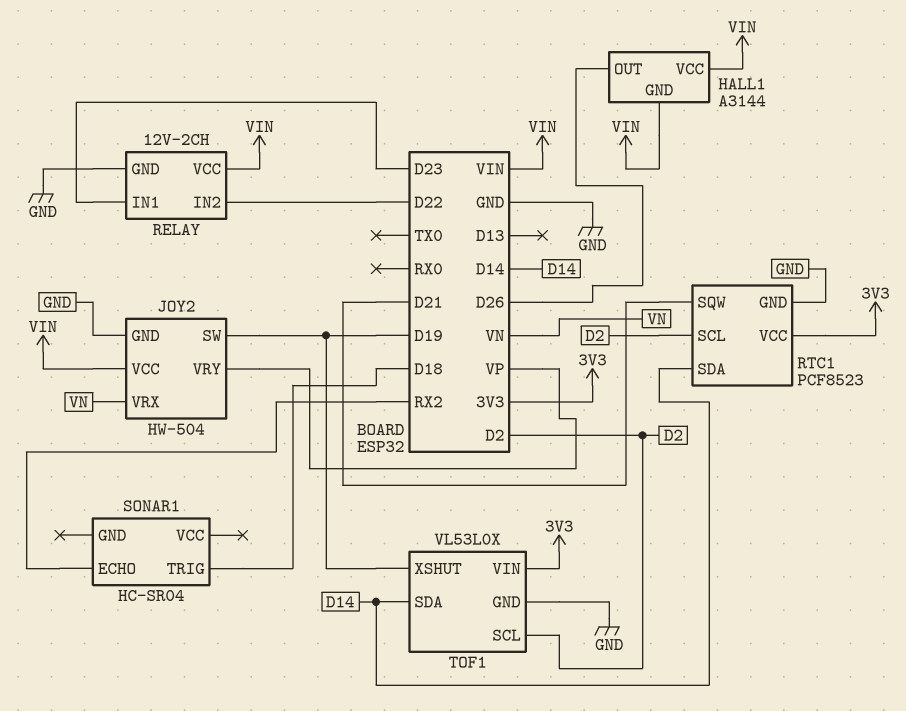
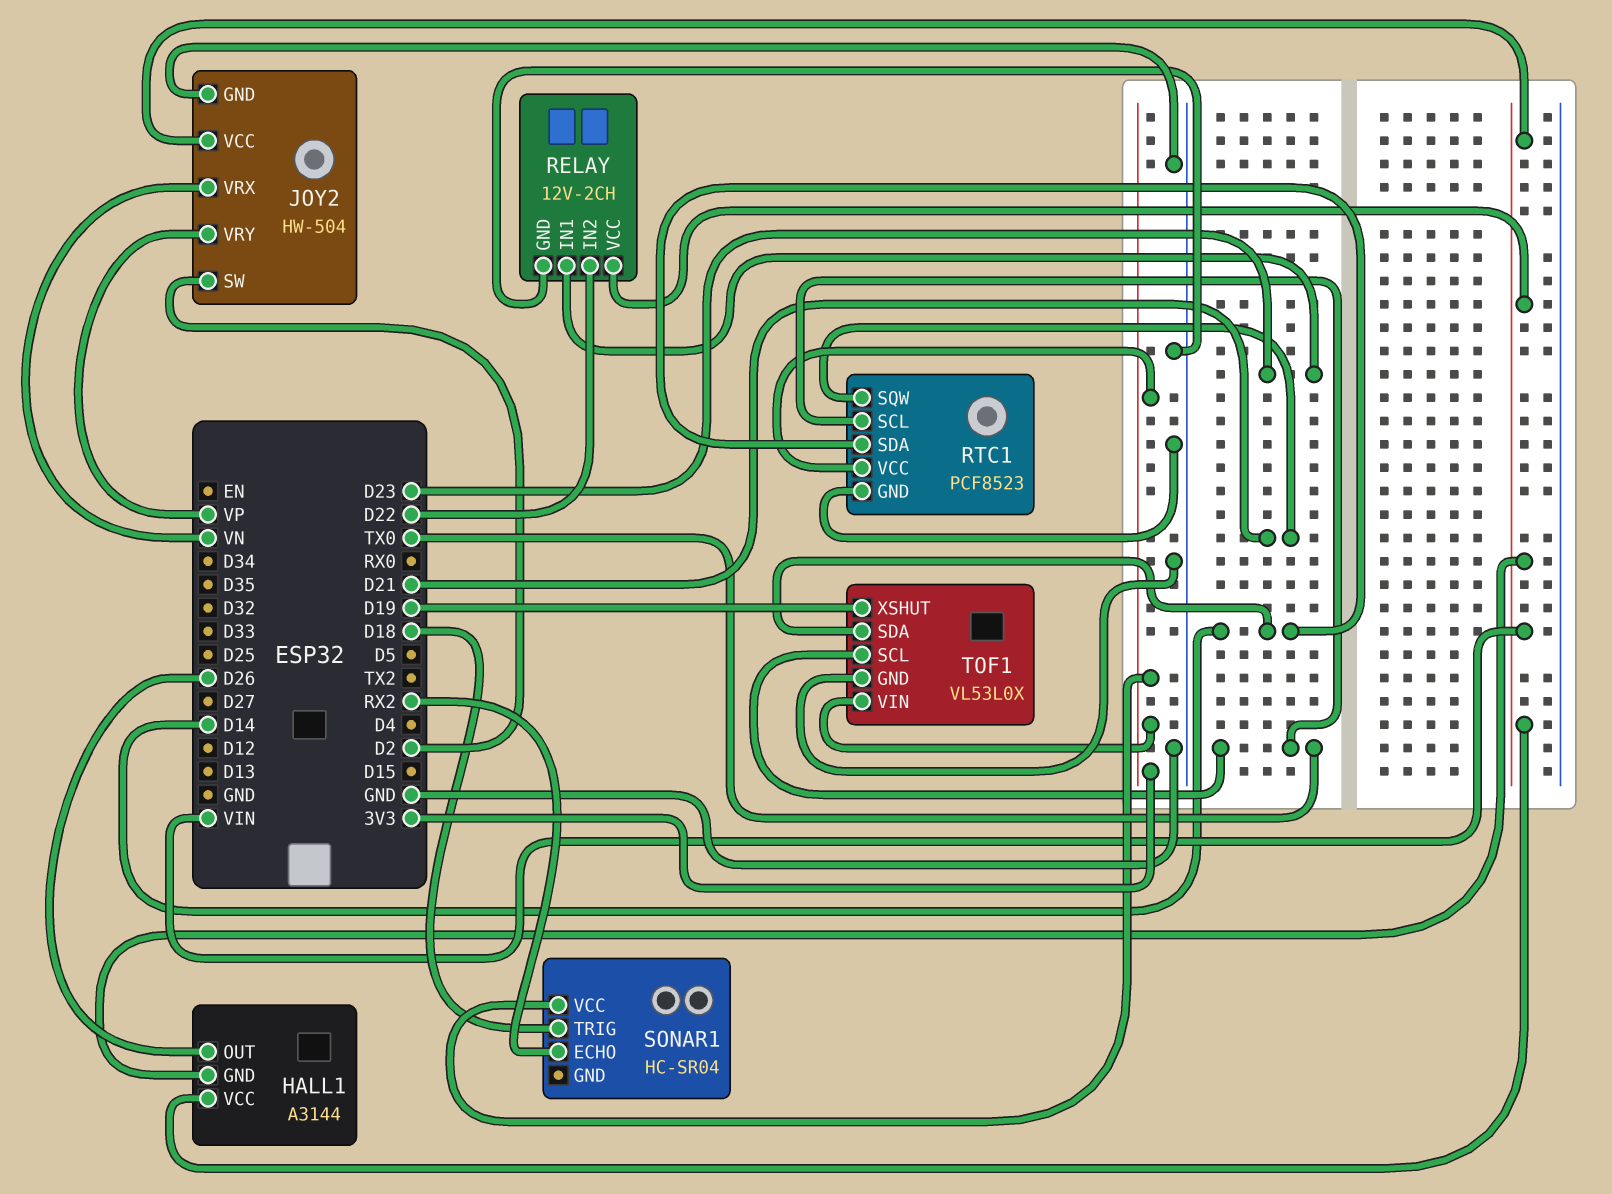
JOY2 pin SW: D19 -> D2
RTC1 pin SCL: D2 -> TX0
SONAR1 pin VCC: none -> 3V3
TOF1 pin SCL: D2 -> TX0

